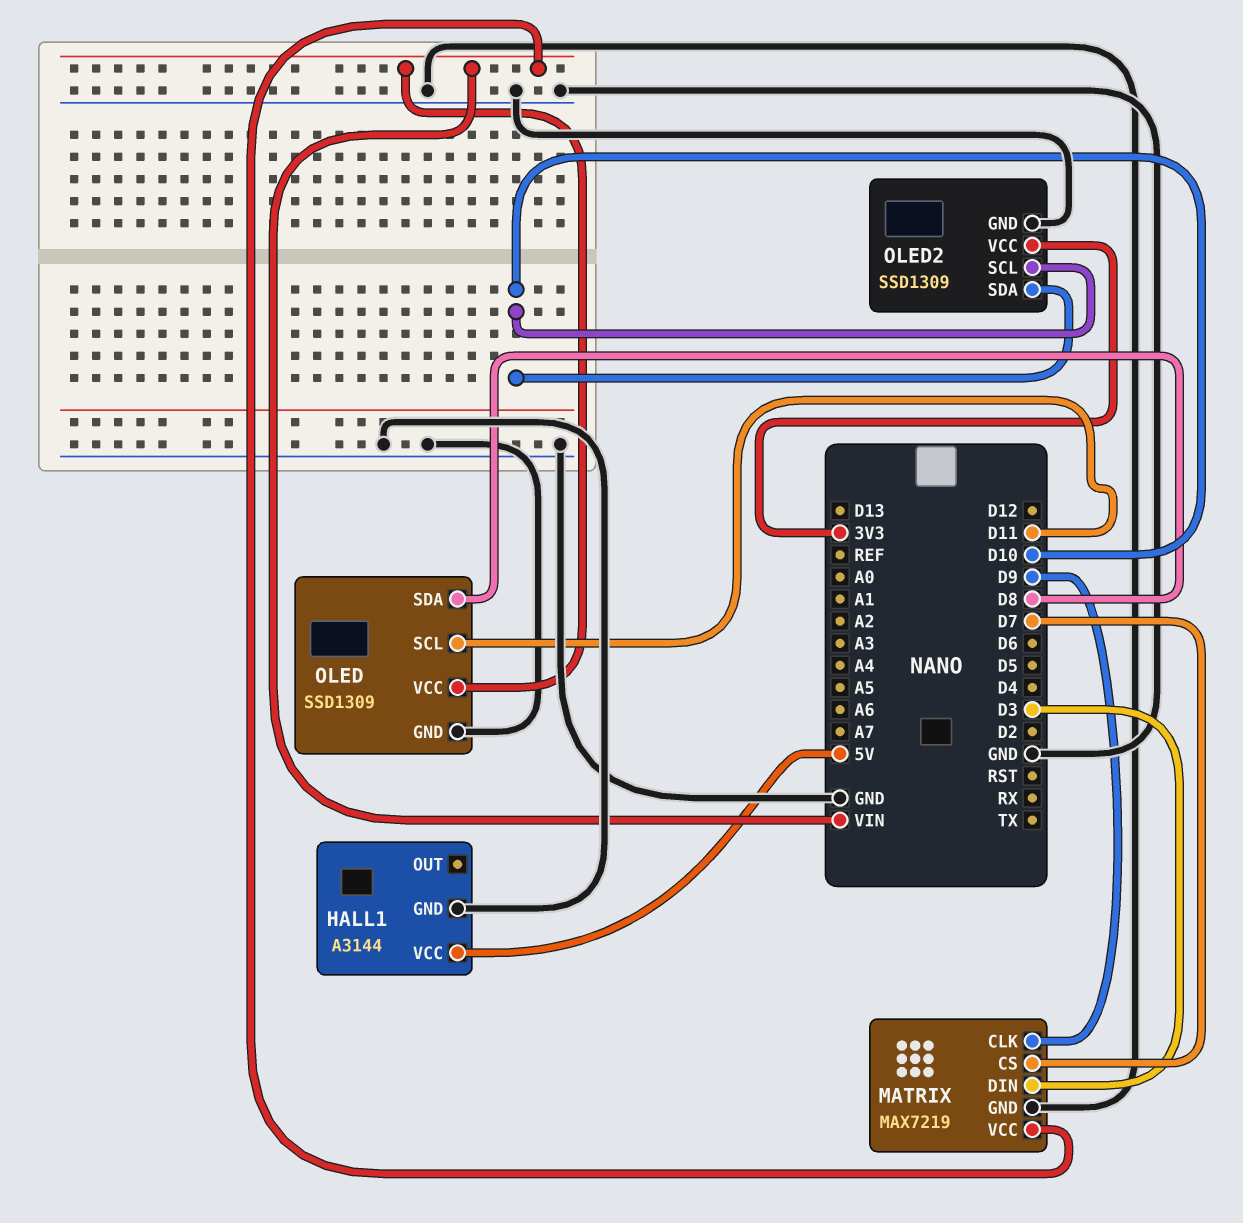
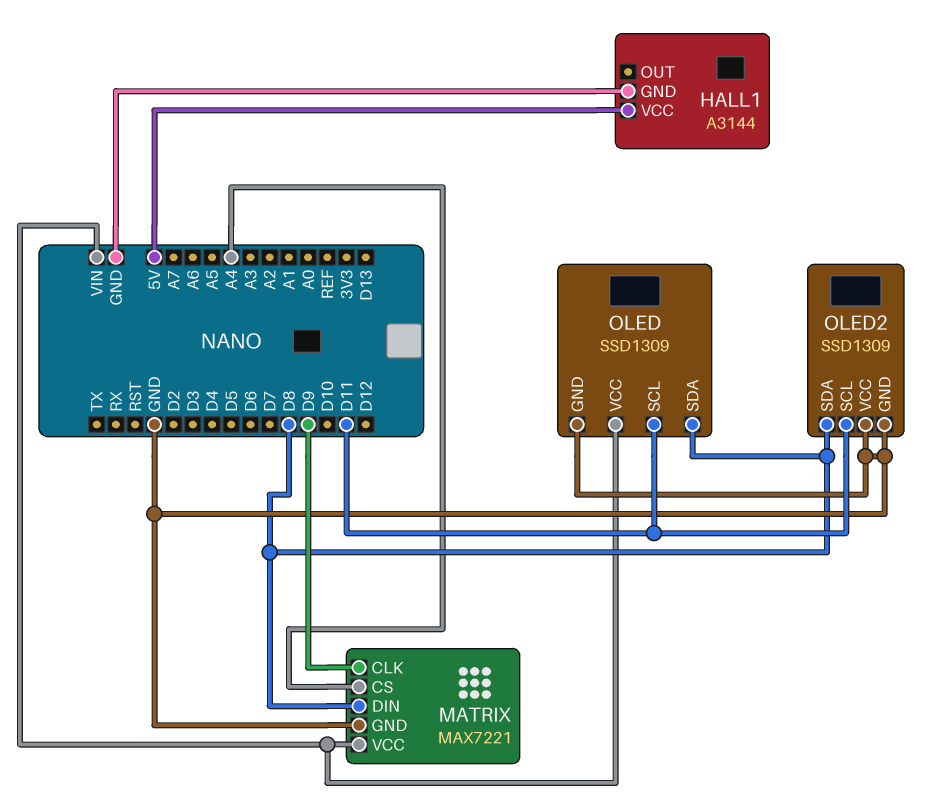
MATRIX: MAX7219 -> MAX7221
MATRIX pin CS: D7 -> A4
MATRIX pin DIN: D3 -> D8
OLED2 pin SCL: D10 -> D11
OLED2 pin SDA: D10 -> D8
OLED2 pin VCC: 3V3 -> GND

